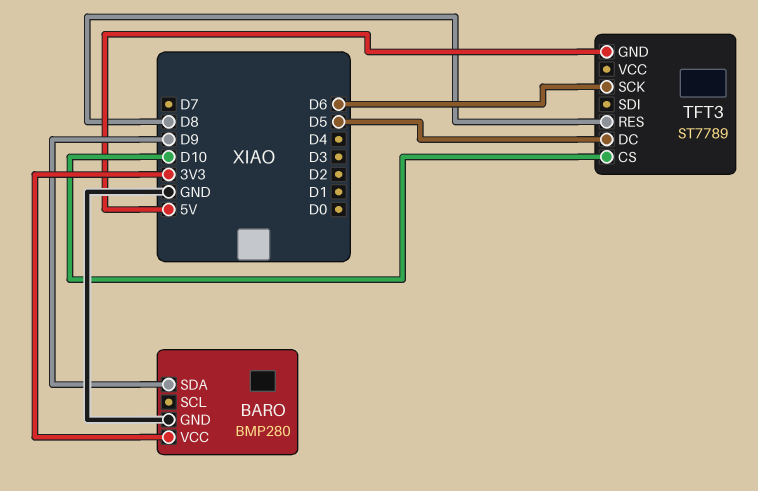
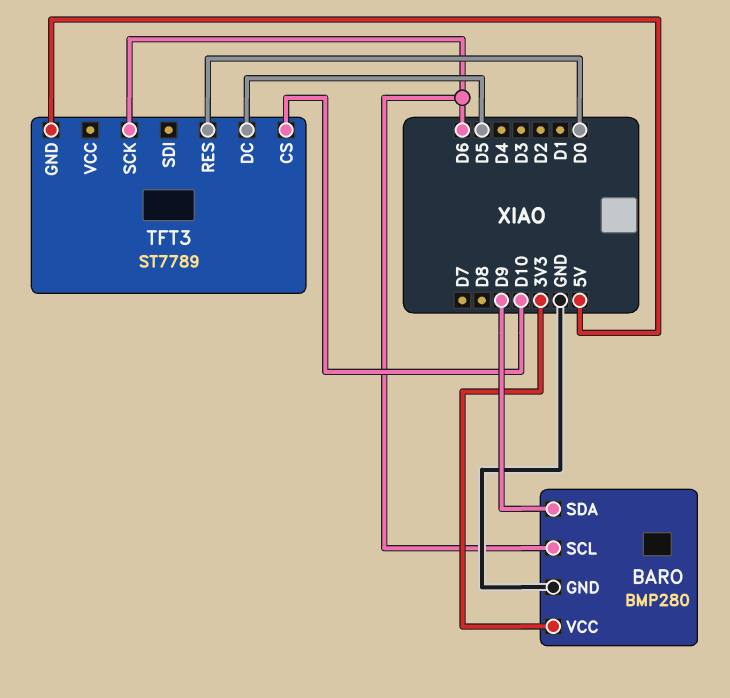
BARO pin SCL: none -> D6
TFT3 pin RES: D8 -> D0

